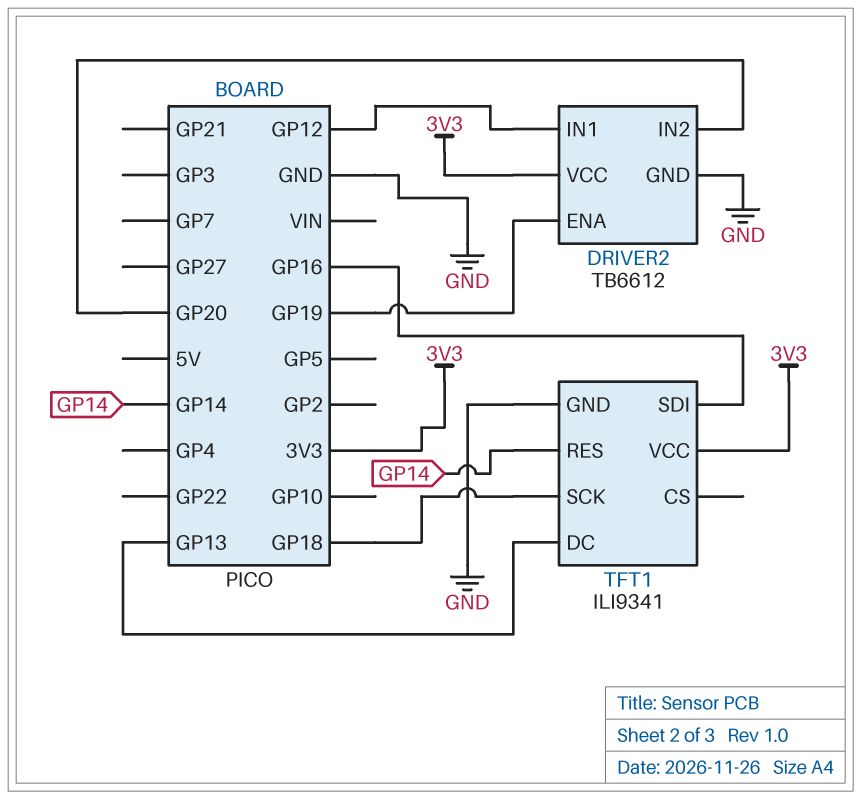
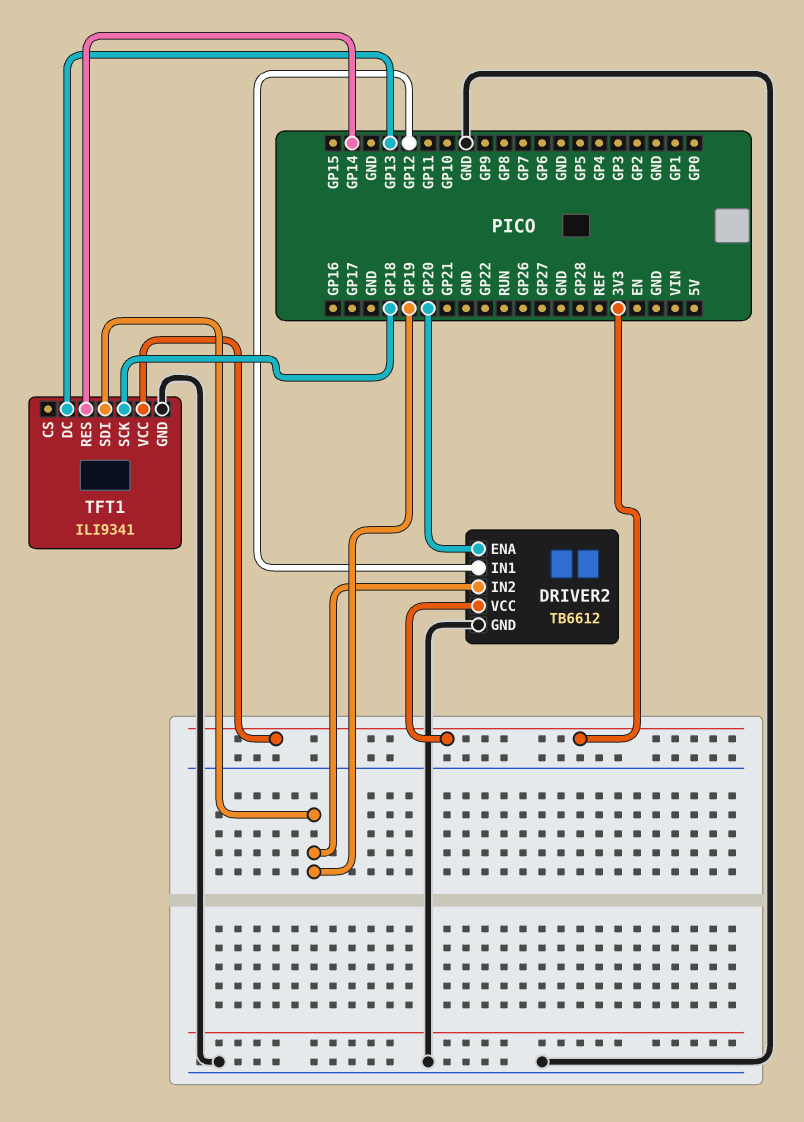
DRIVER2 pin ENA: GP19 -> GP20
DRIVER2 pin IN2: GP20 -> GP19
TFT1 pin SDI: GP16 -> GP19

